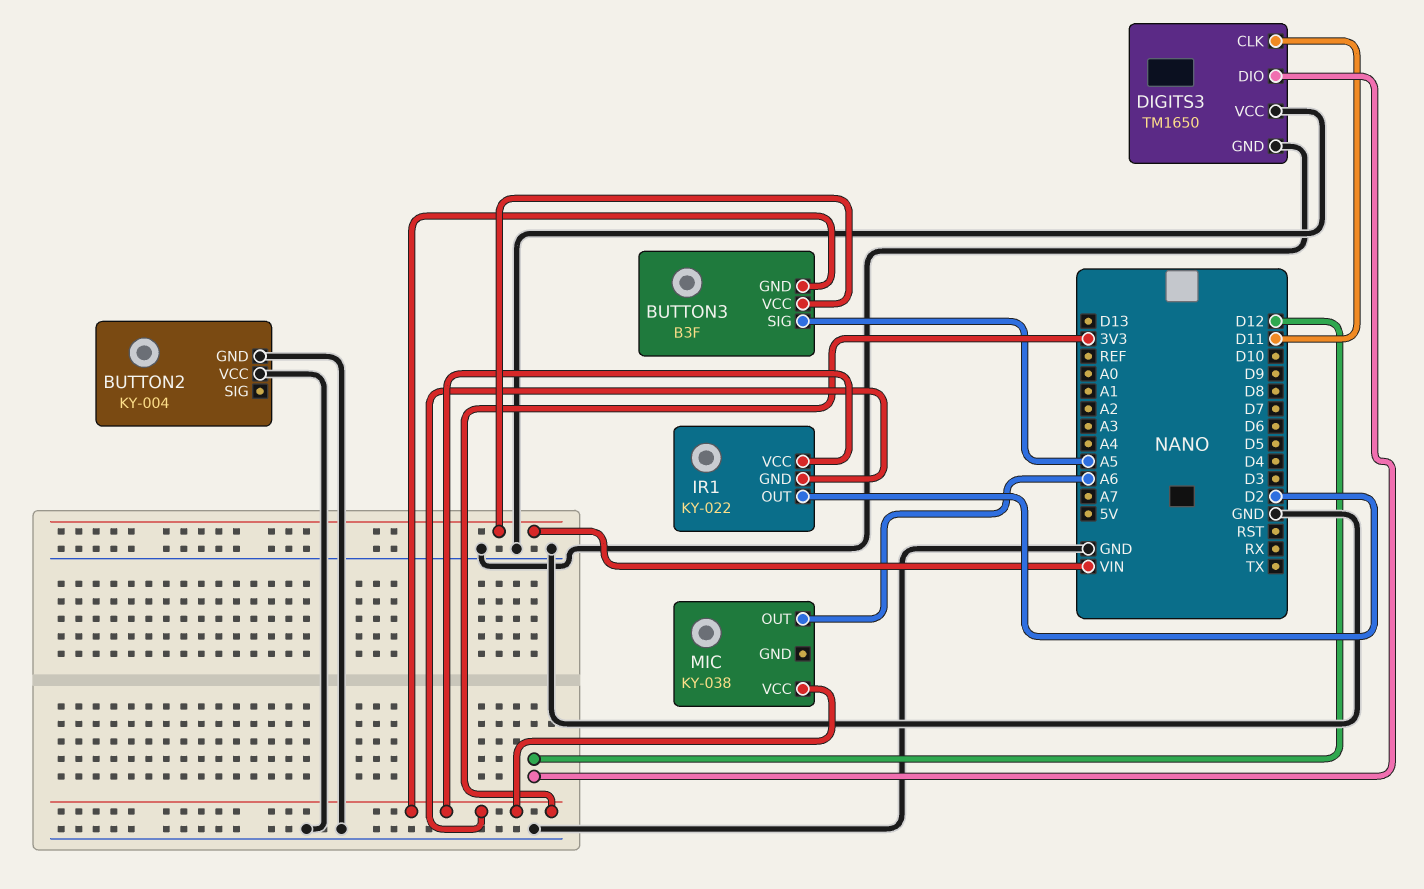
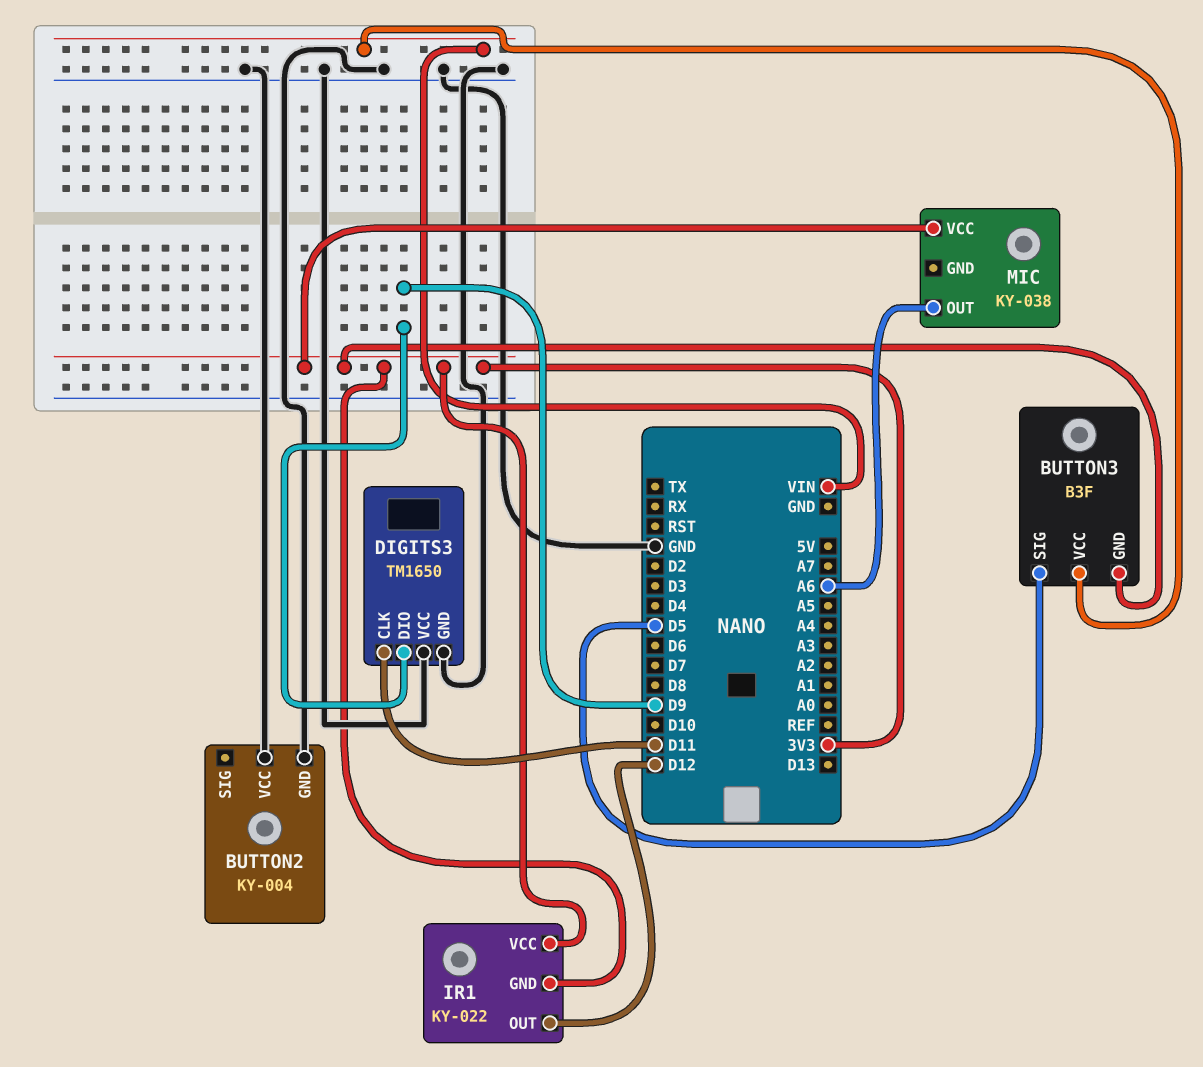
BUTTON3 pin SIG: A5 -> D5
DIGITS3 pin DIO: D12 -> D9
IR1 pin OUT: D2 -> D12

